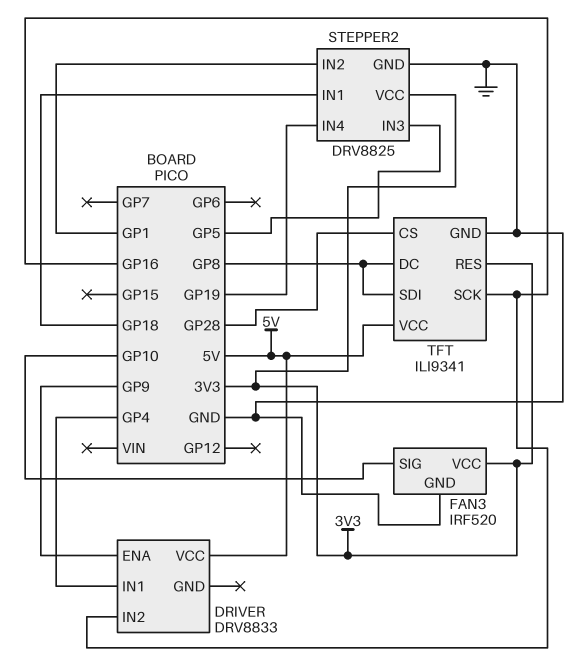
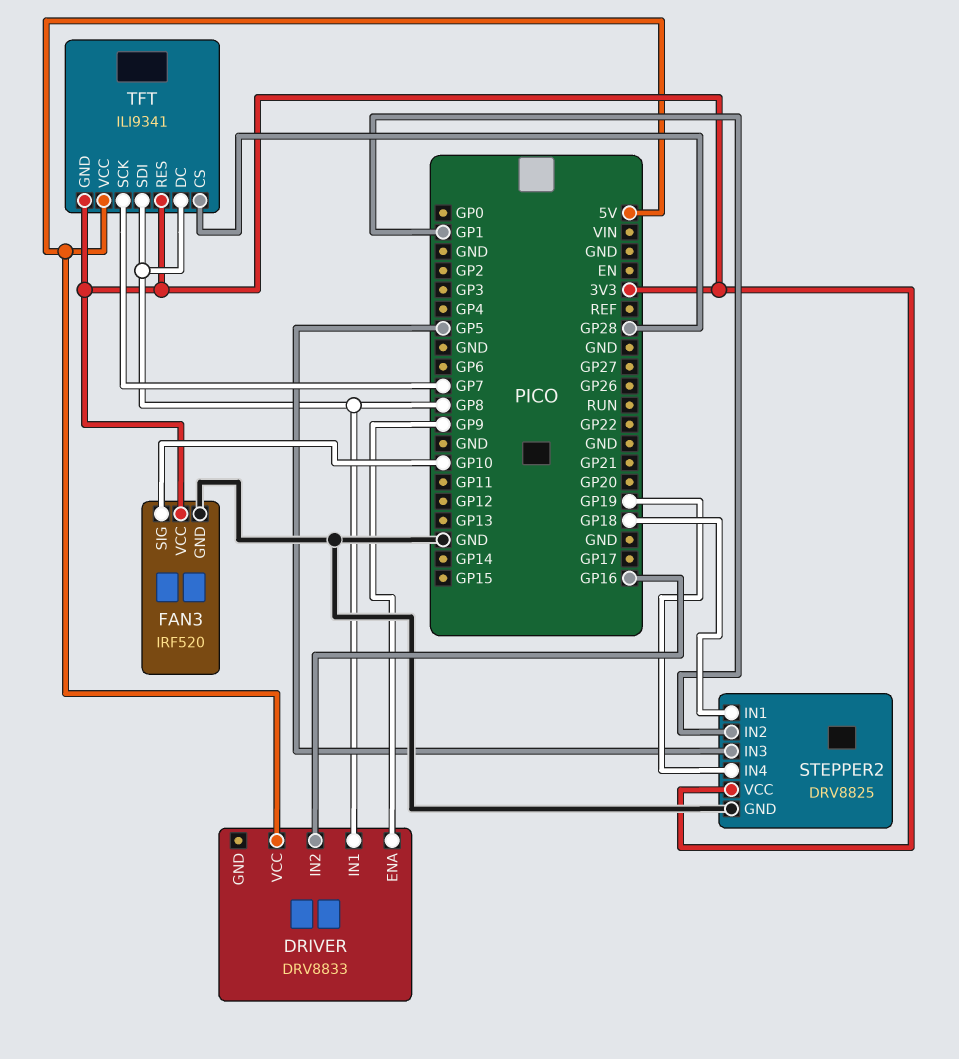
DRIVER pin IN1: GP4 -> GP8
TFT pin GND: GND -> 3V3
TFT pin SCK: GP16 -> GP7

